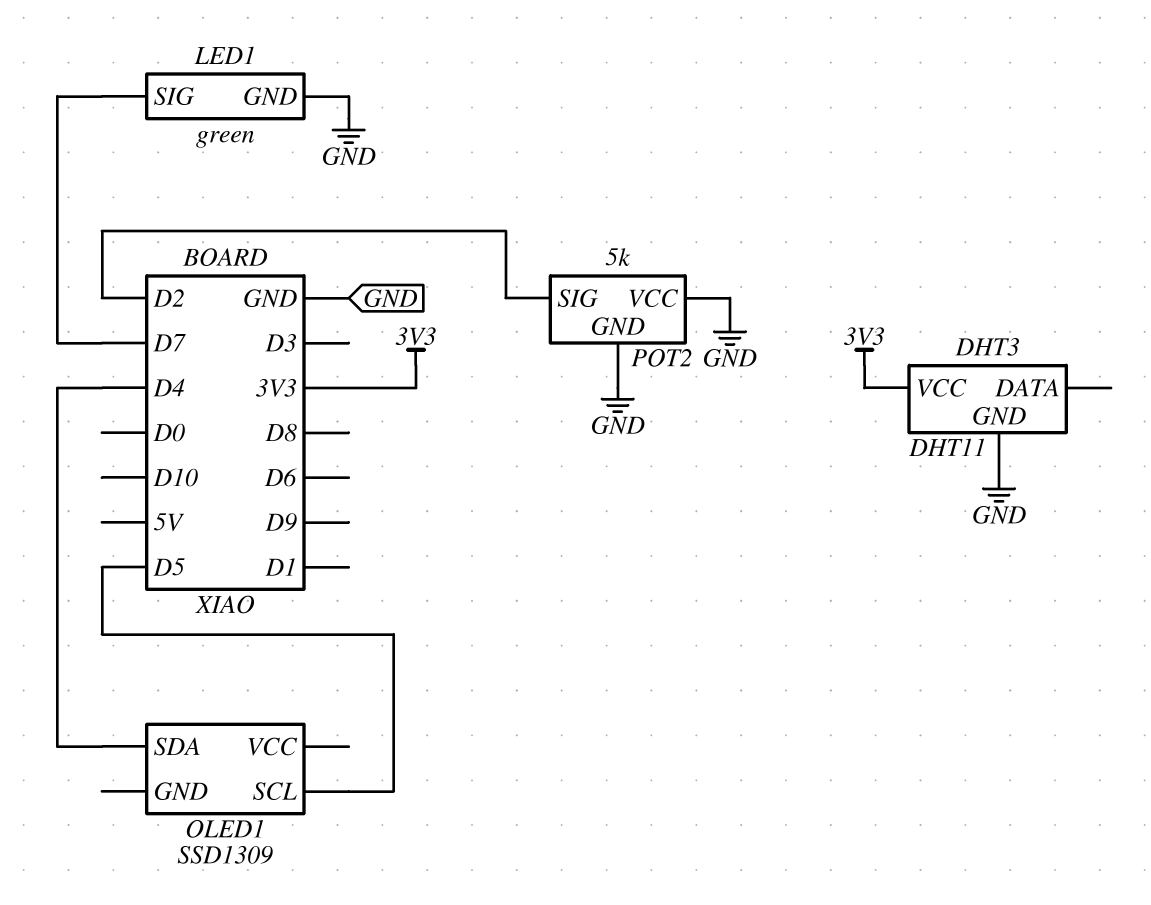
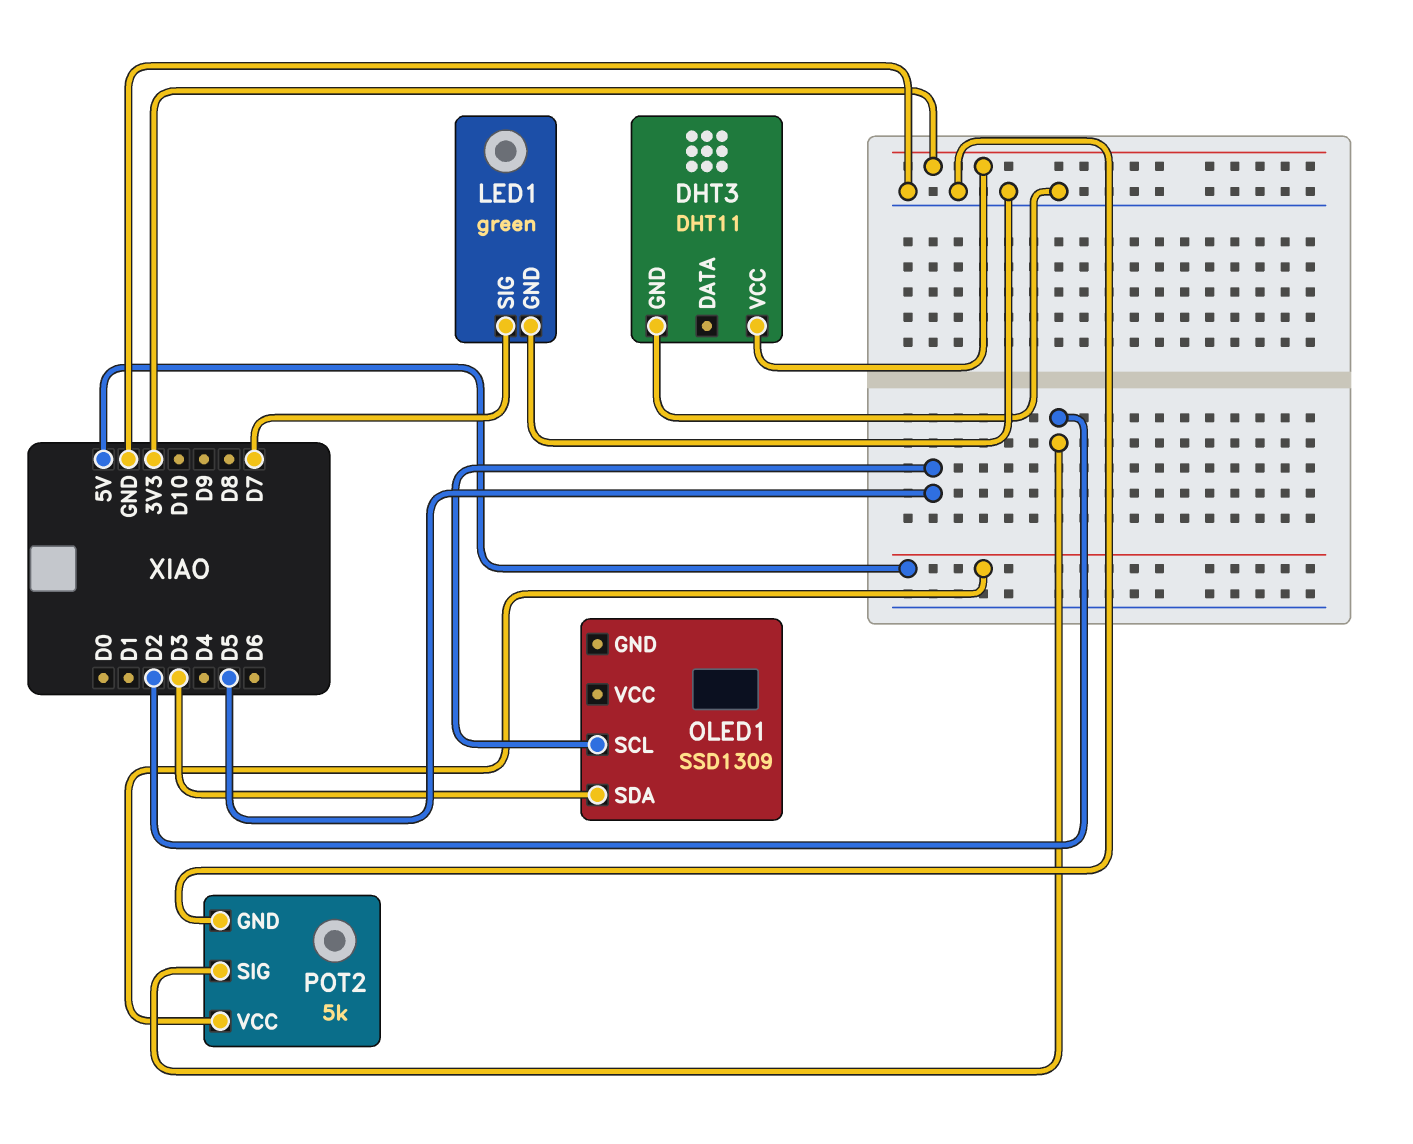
OLED1 pin SDA: D4 -> D3
POT2 pin VCC: GND -> 5V

